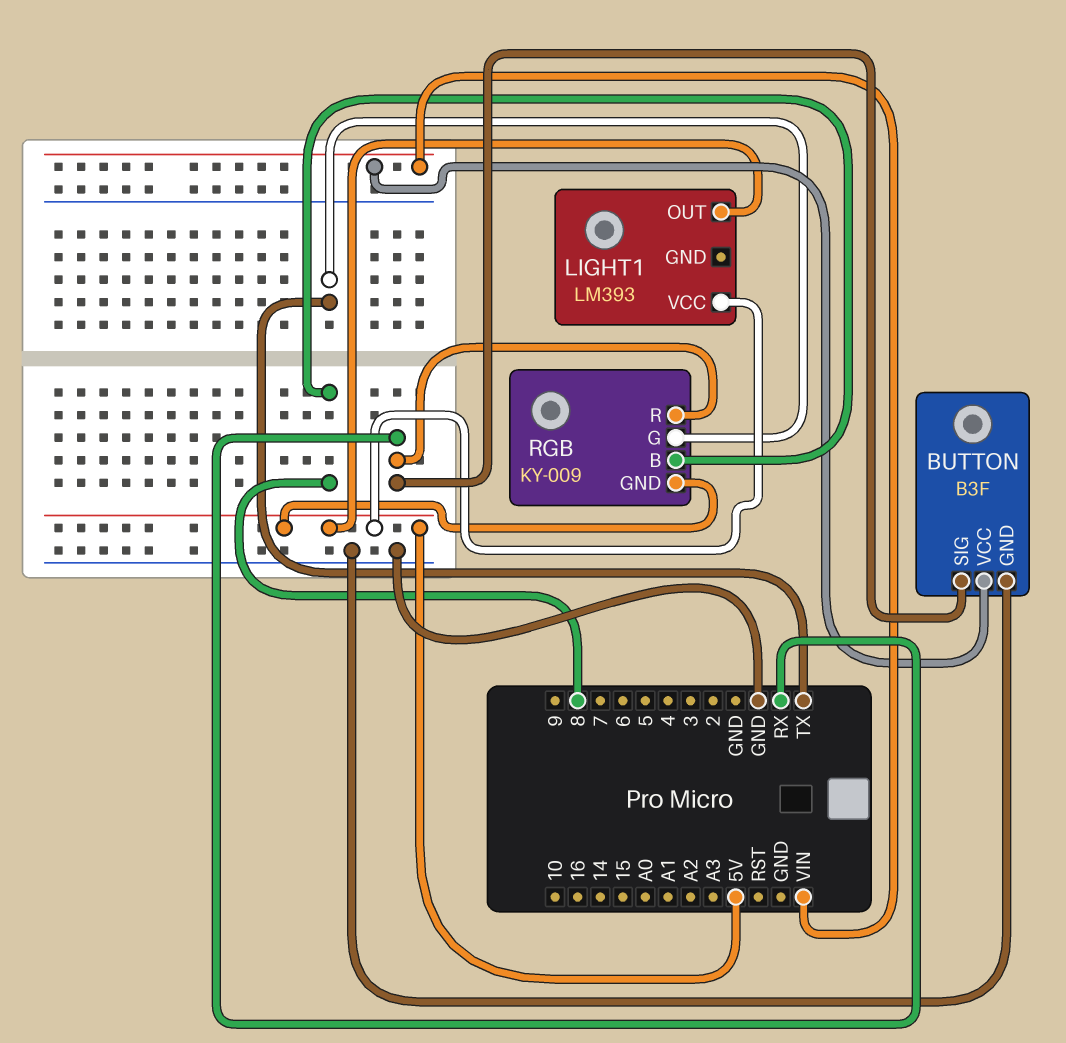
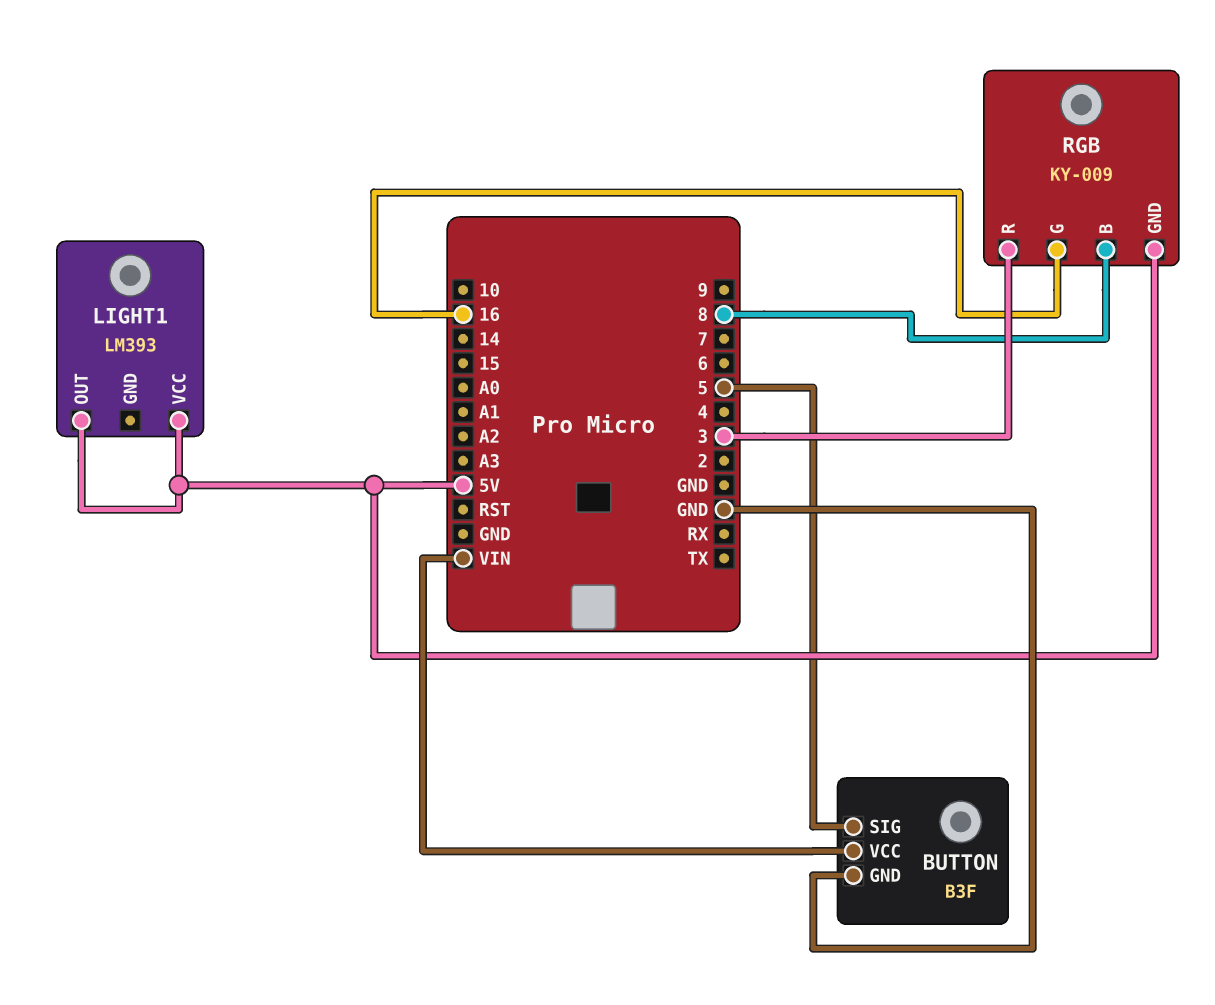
BUTTON pin SIG: RX -> 5
RGB pin G: TX -> 16
RGB pin R: RX -> 3

